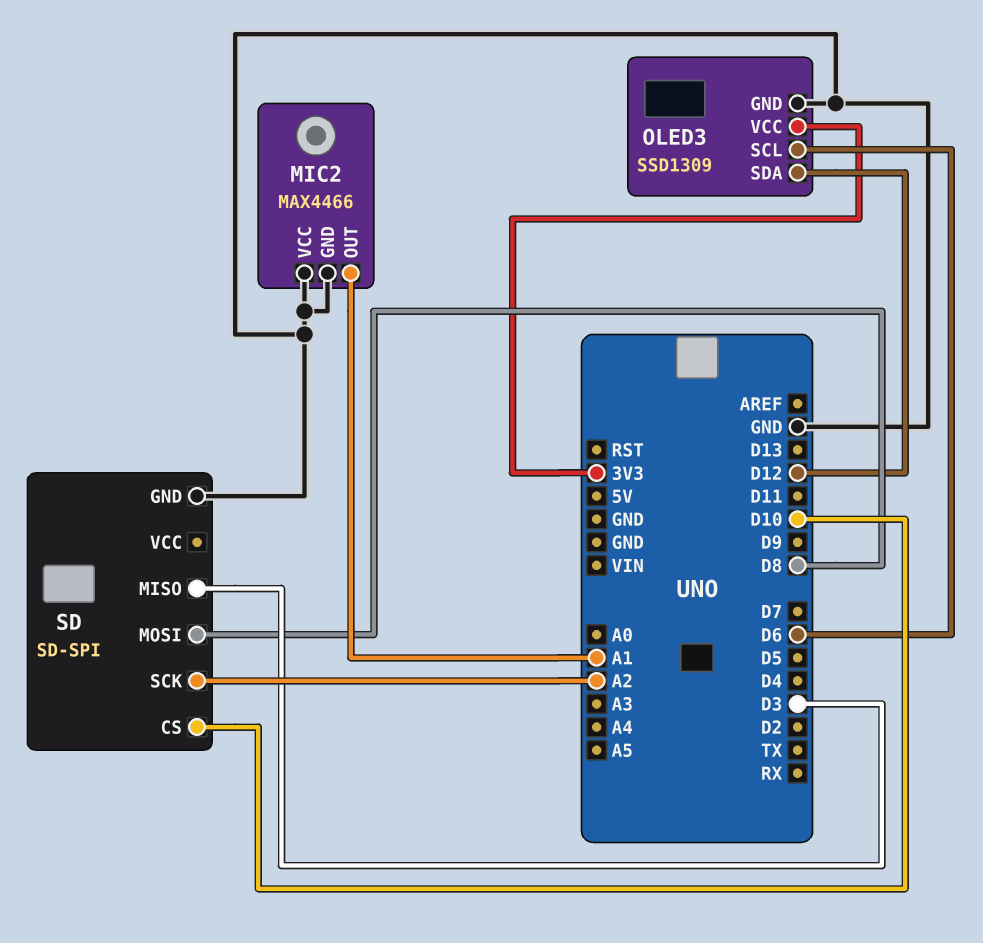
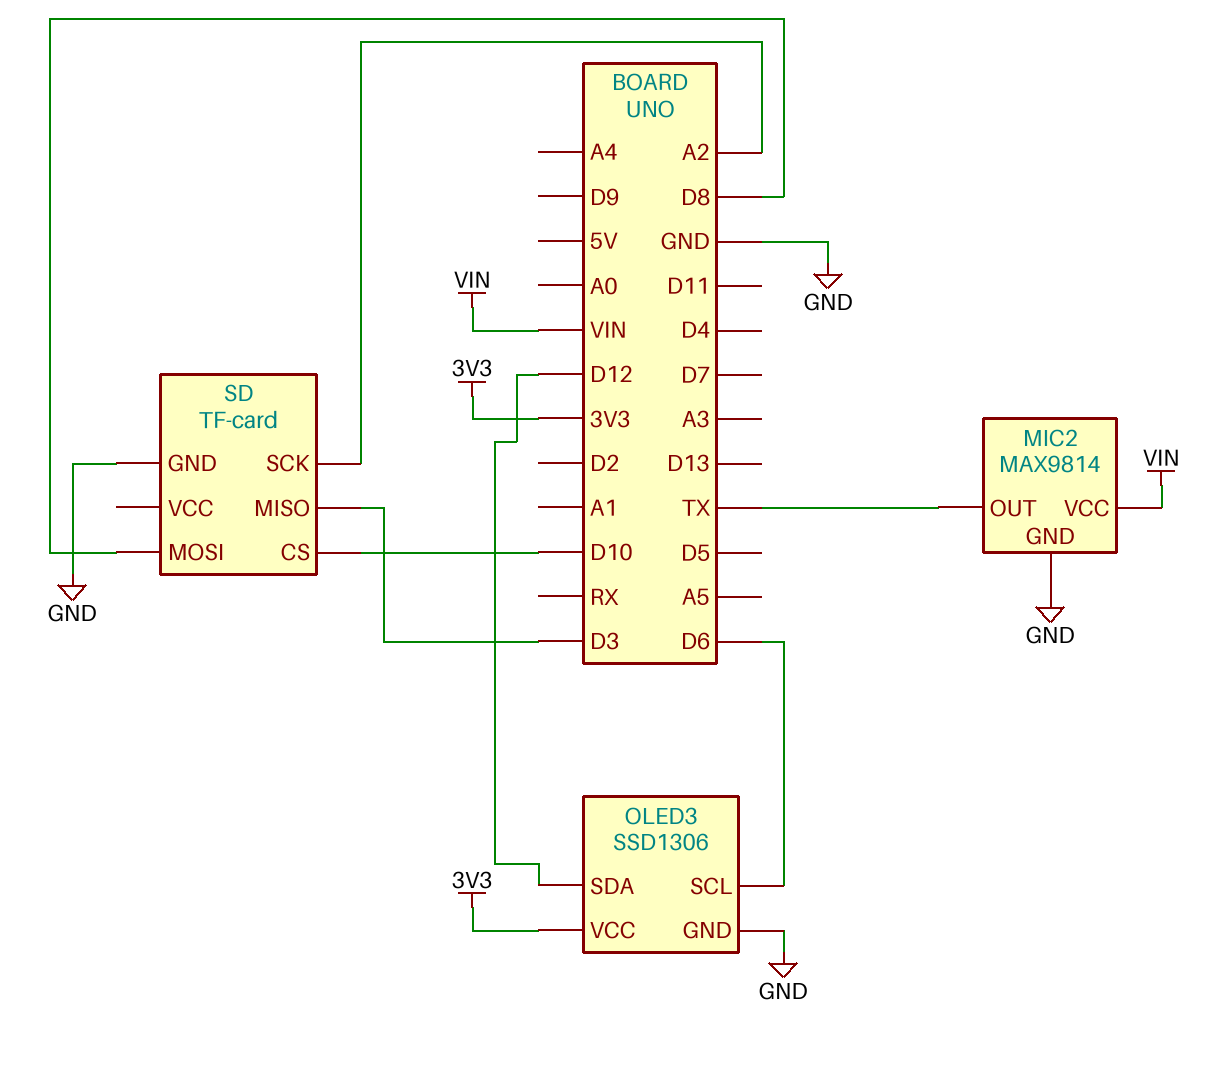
MIC2: MAX4466 -> MAX9814
MIC2 pin OUT: A1 -> TX
MIC2 pin VCC: GND -> VIN
OLED3: SSD1309 -> SSD1306
SD: SD-SPI -> TF-card

